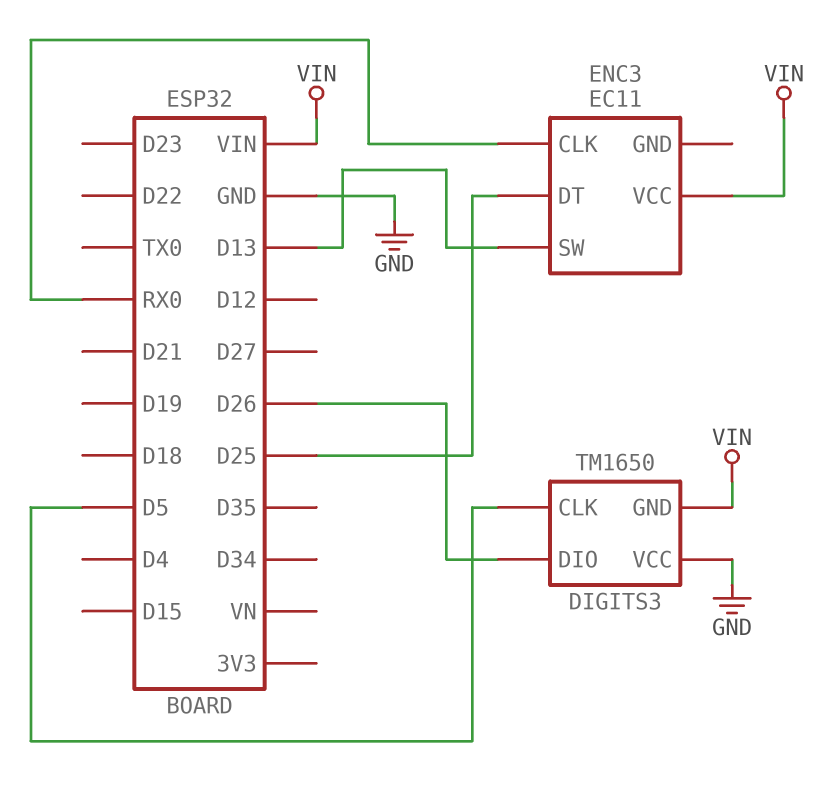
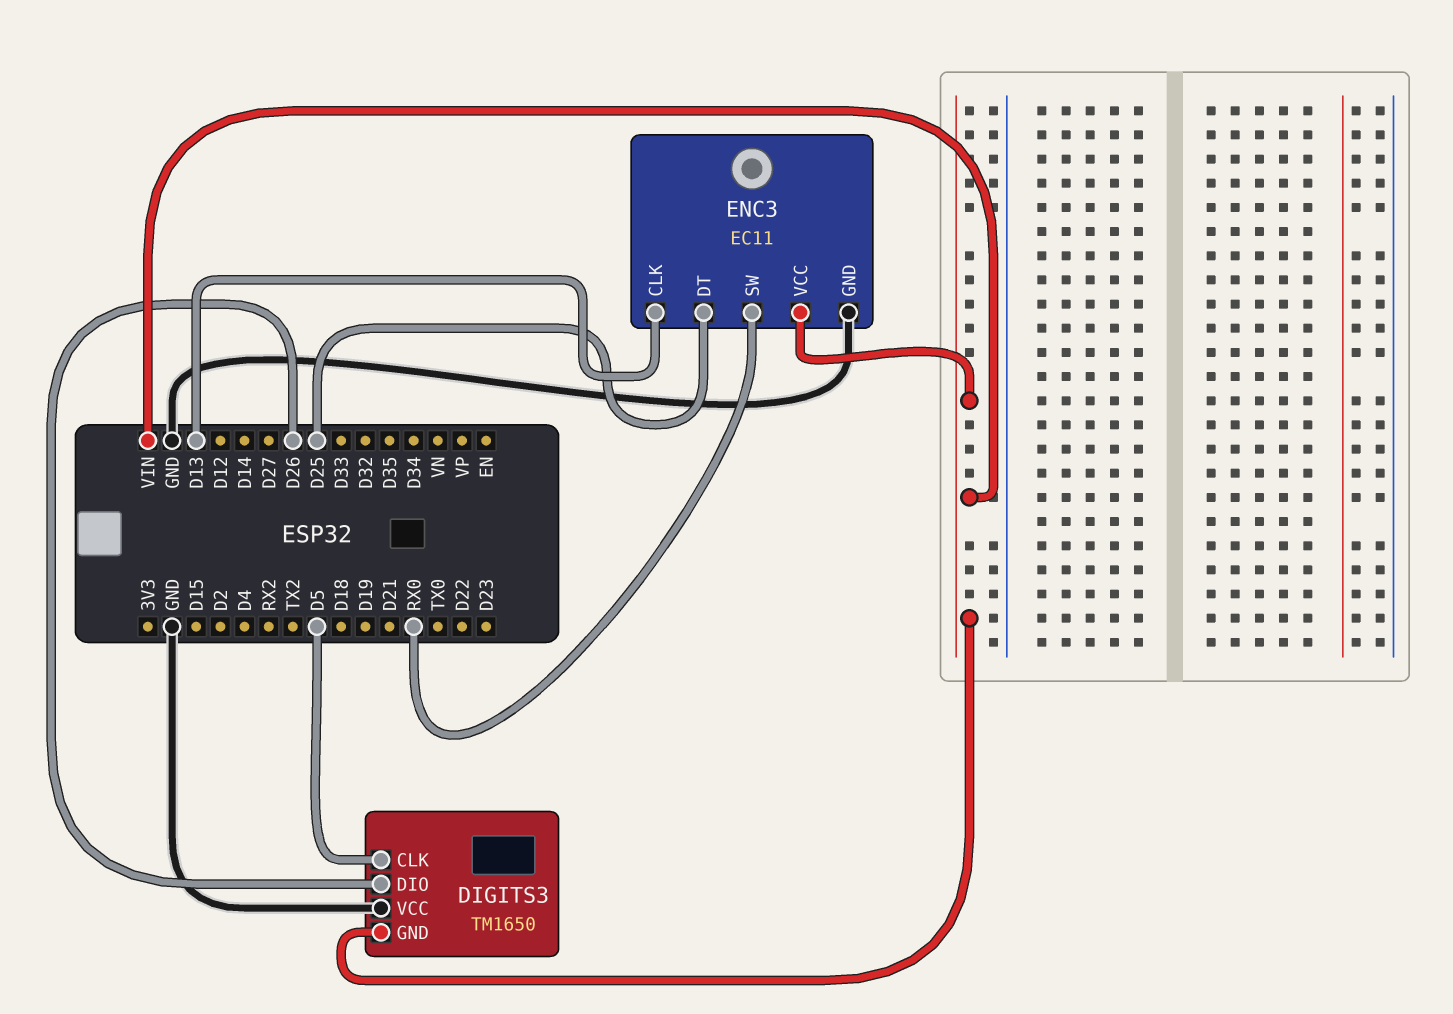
ENC3 pin CLK: RX0 -> D13
ENC3 pin GND: none -> GND
ENC3 pin SW: D13 -> RX0

